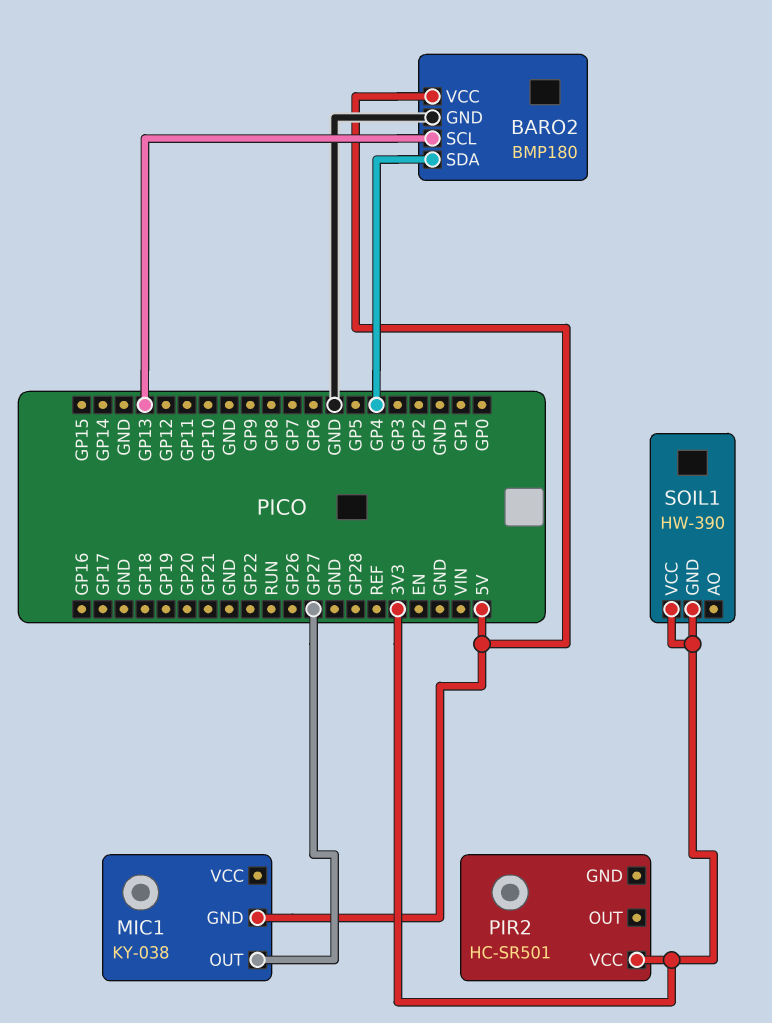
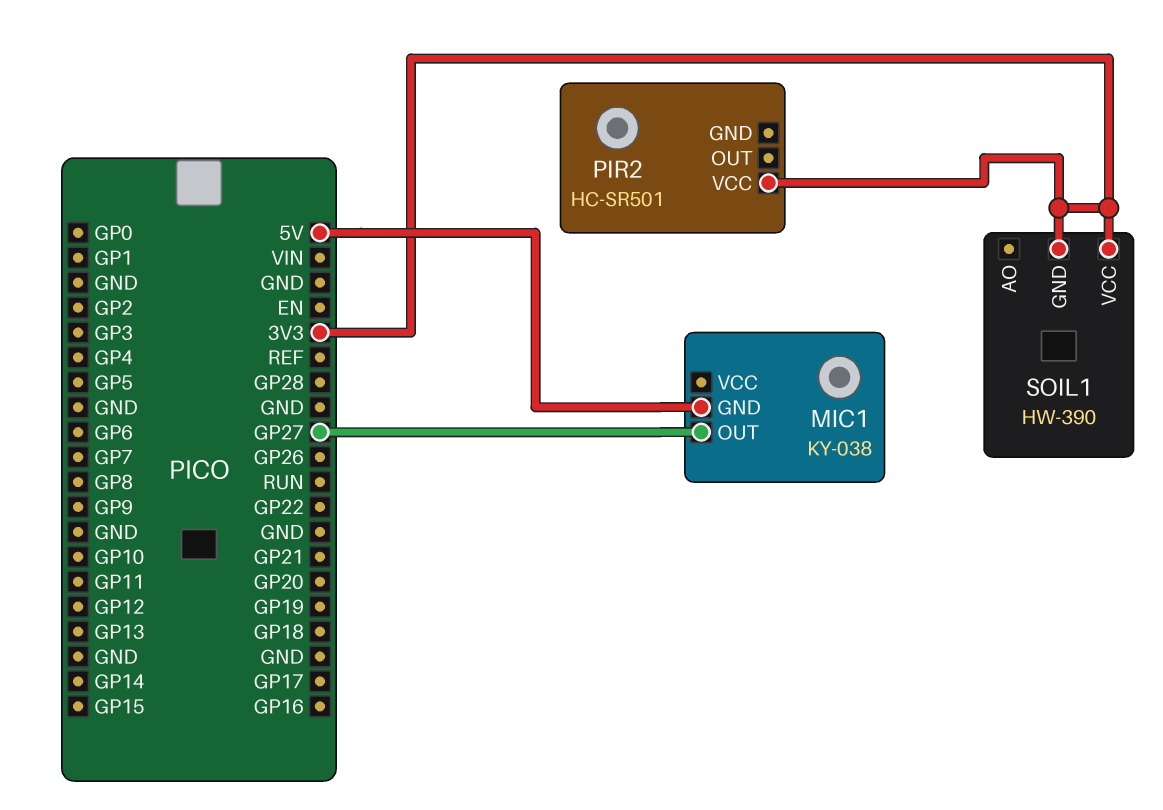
BARO2: BMP180 -> none
BARO2 pin GND: GND -> none
BARO2 pin SCL: GP13 -> none
BARO2 pin SDA: GP4 -> none
BARO2 pin VCC: 5V -> none

